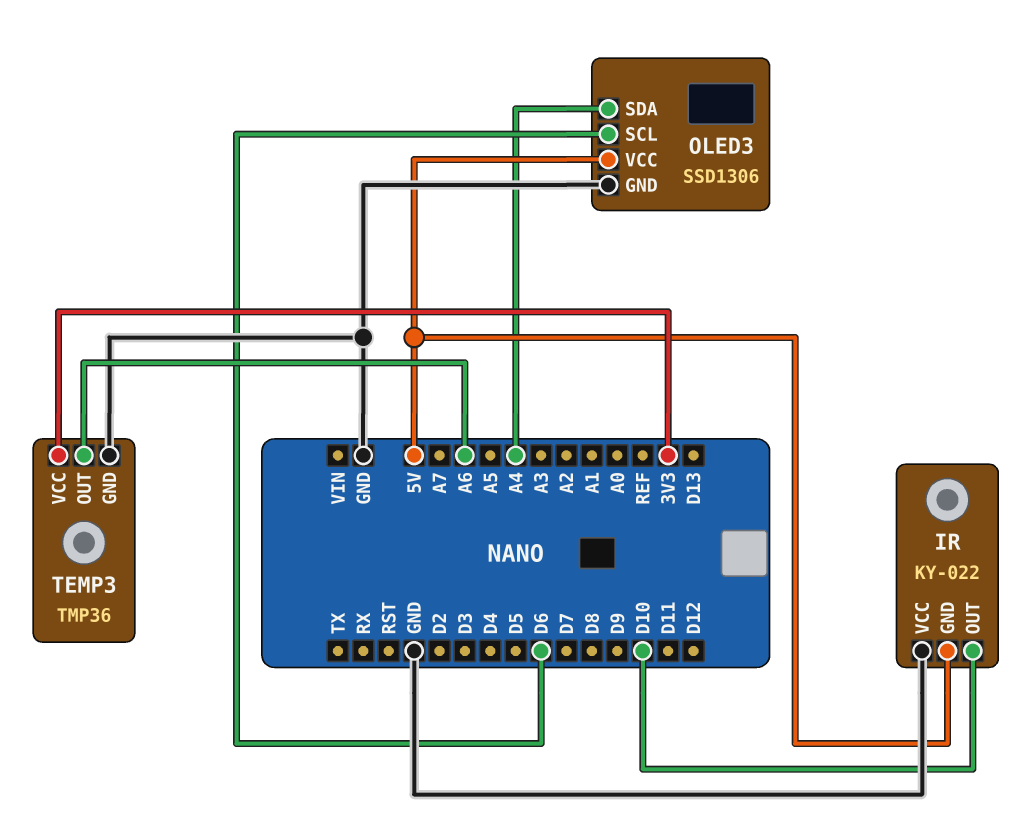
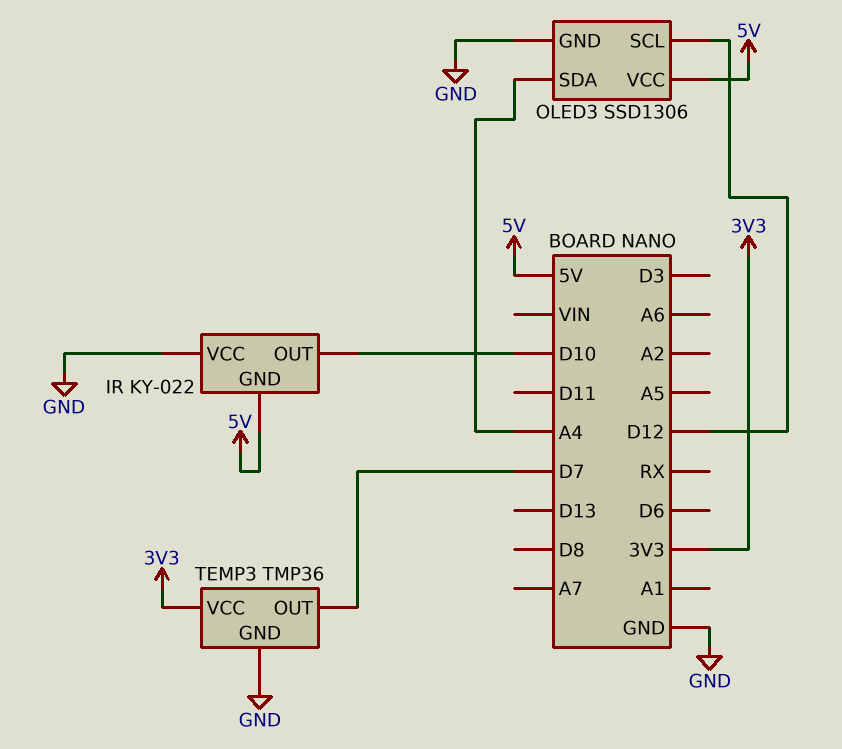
OLED3 pin SCL: D6 -> D12
TEMP3 pin OUT: A6 -> D7

